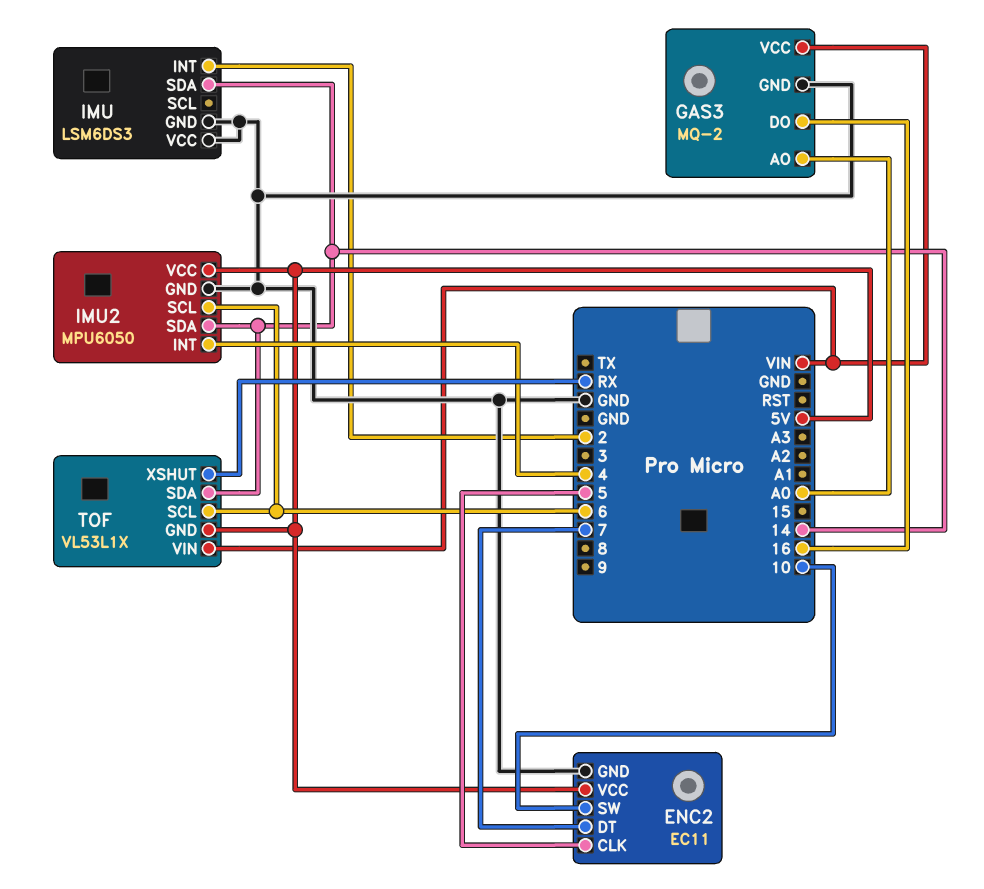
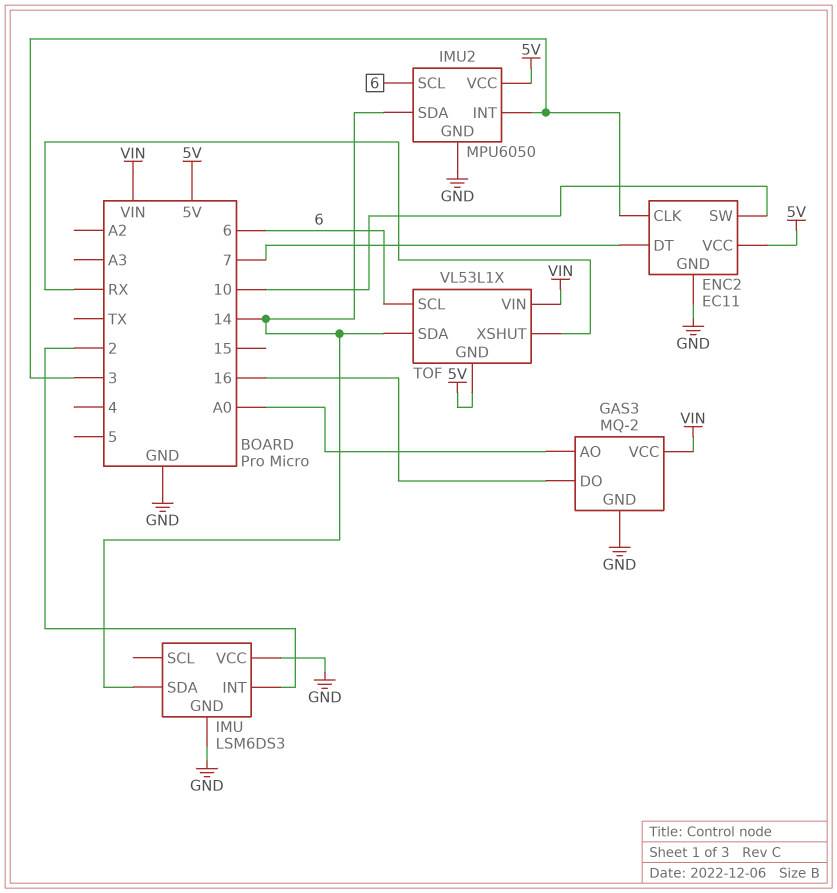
ENC2 pin CLK: 5 -> 3
IMU2 pin INT: 4 -> 3

